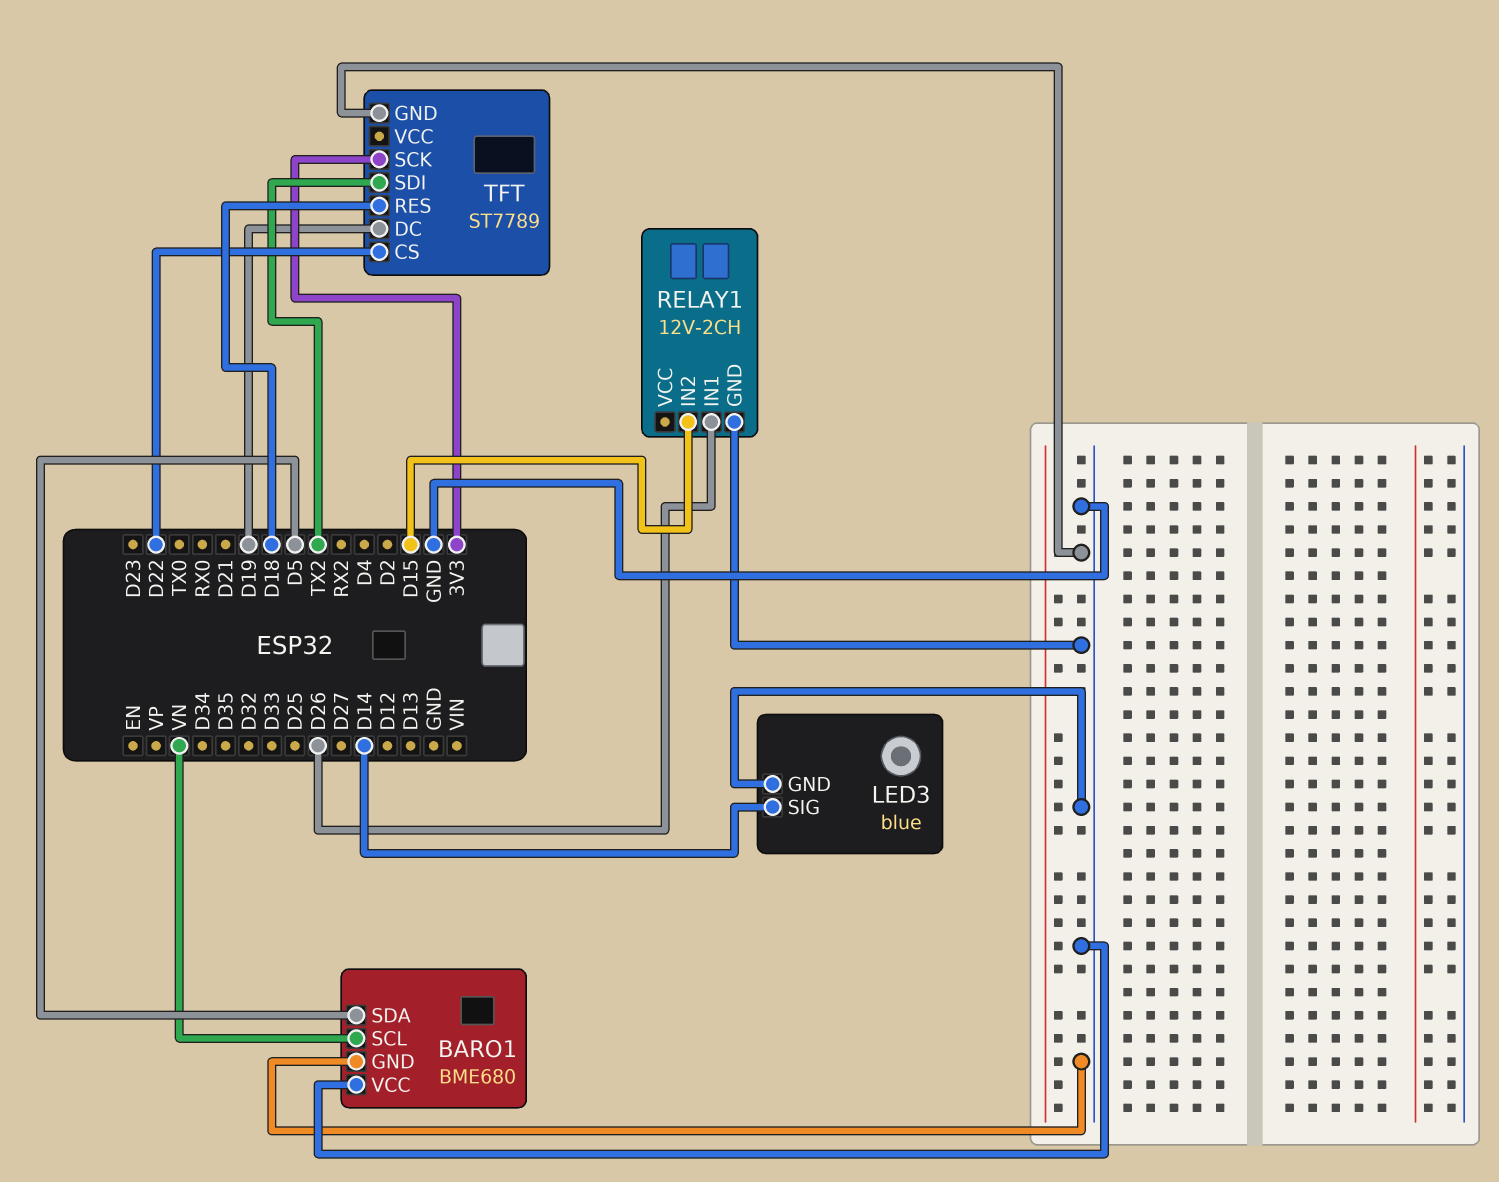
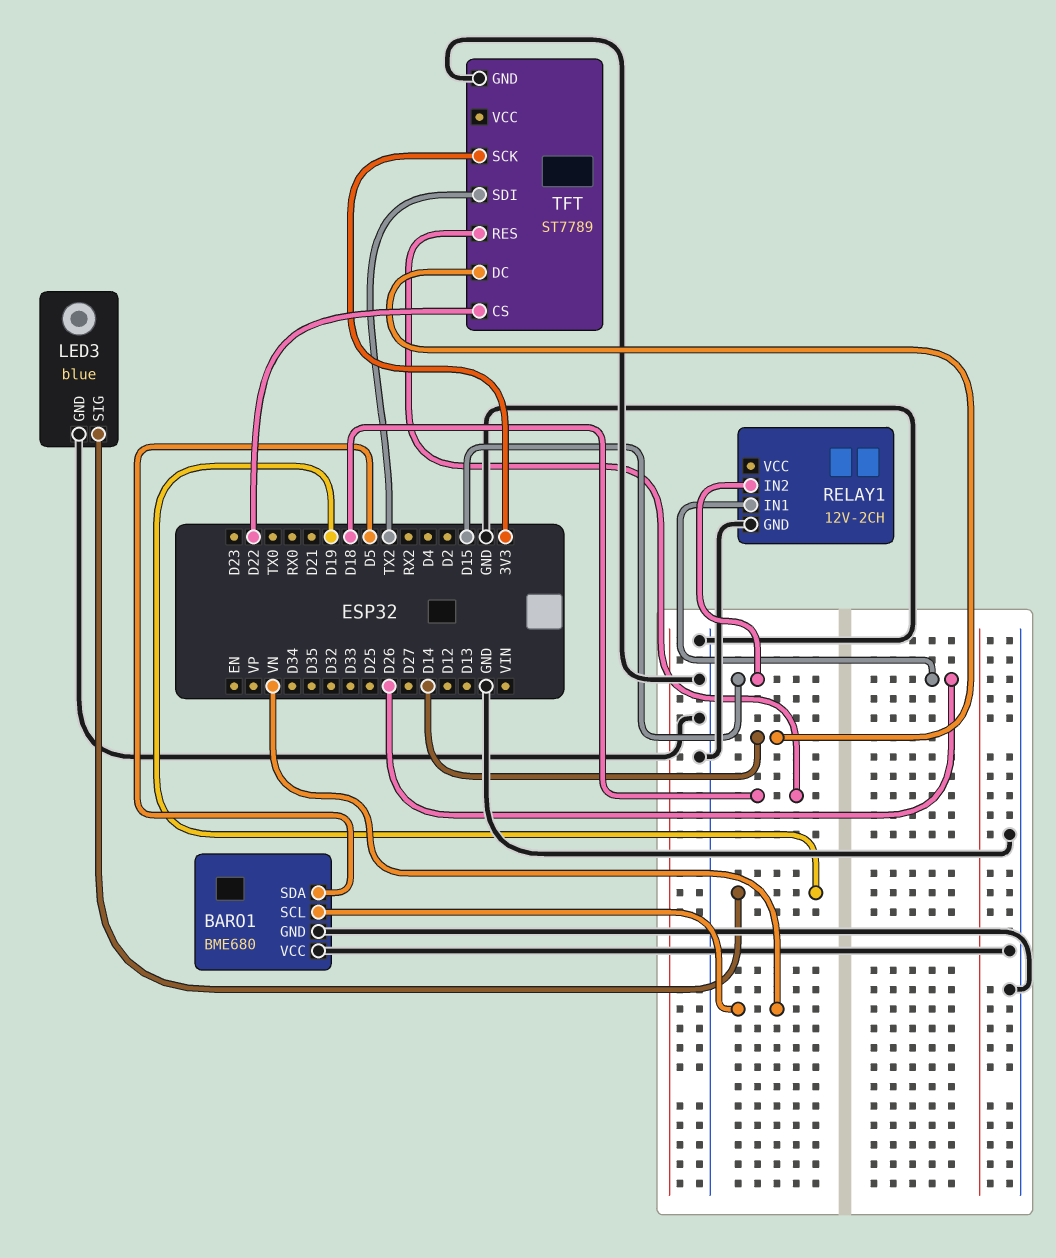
LED3 pin SIG: D14 -> D19
TFT pin DC: D19 -> D14

